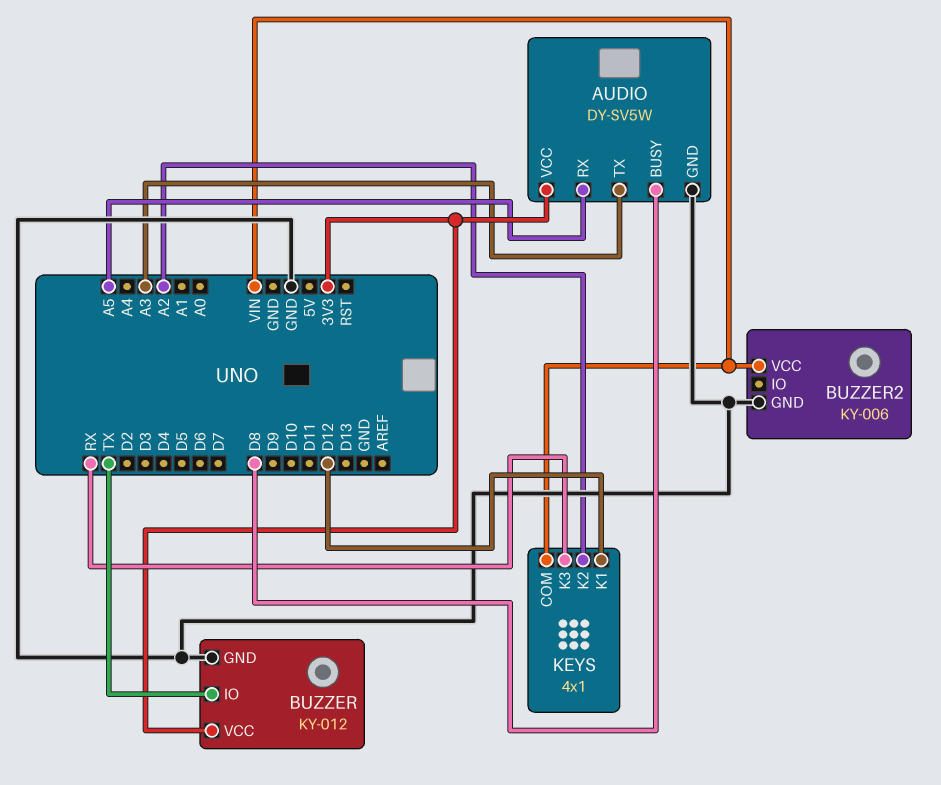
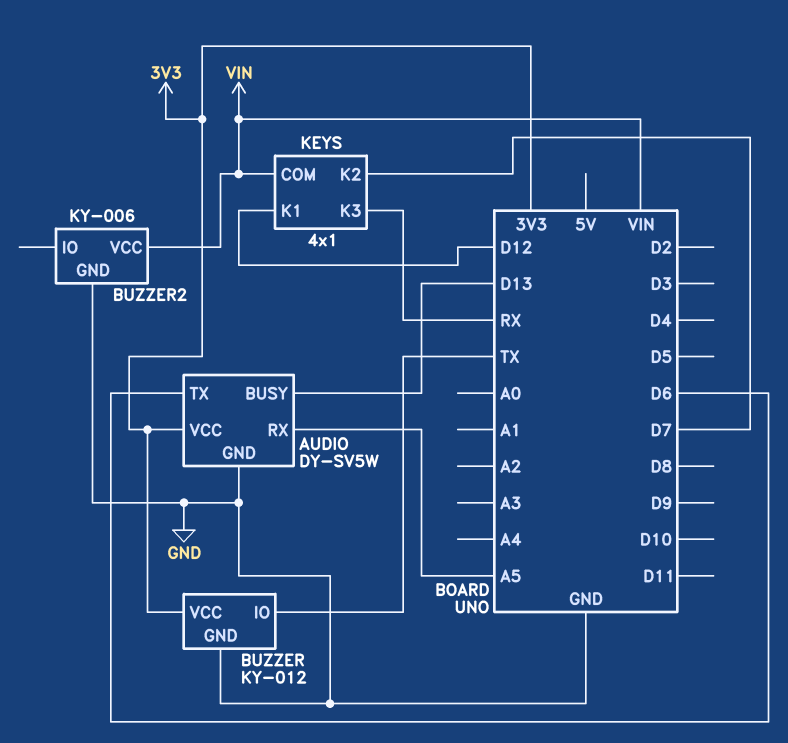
AUDIO pin BUSY: D8 -> D13
AUDIO pin TX: A3 -> D6
KEYS pin K2: A2 -> D7

